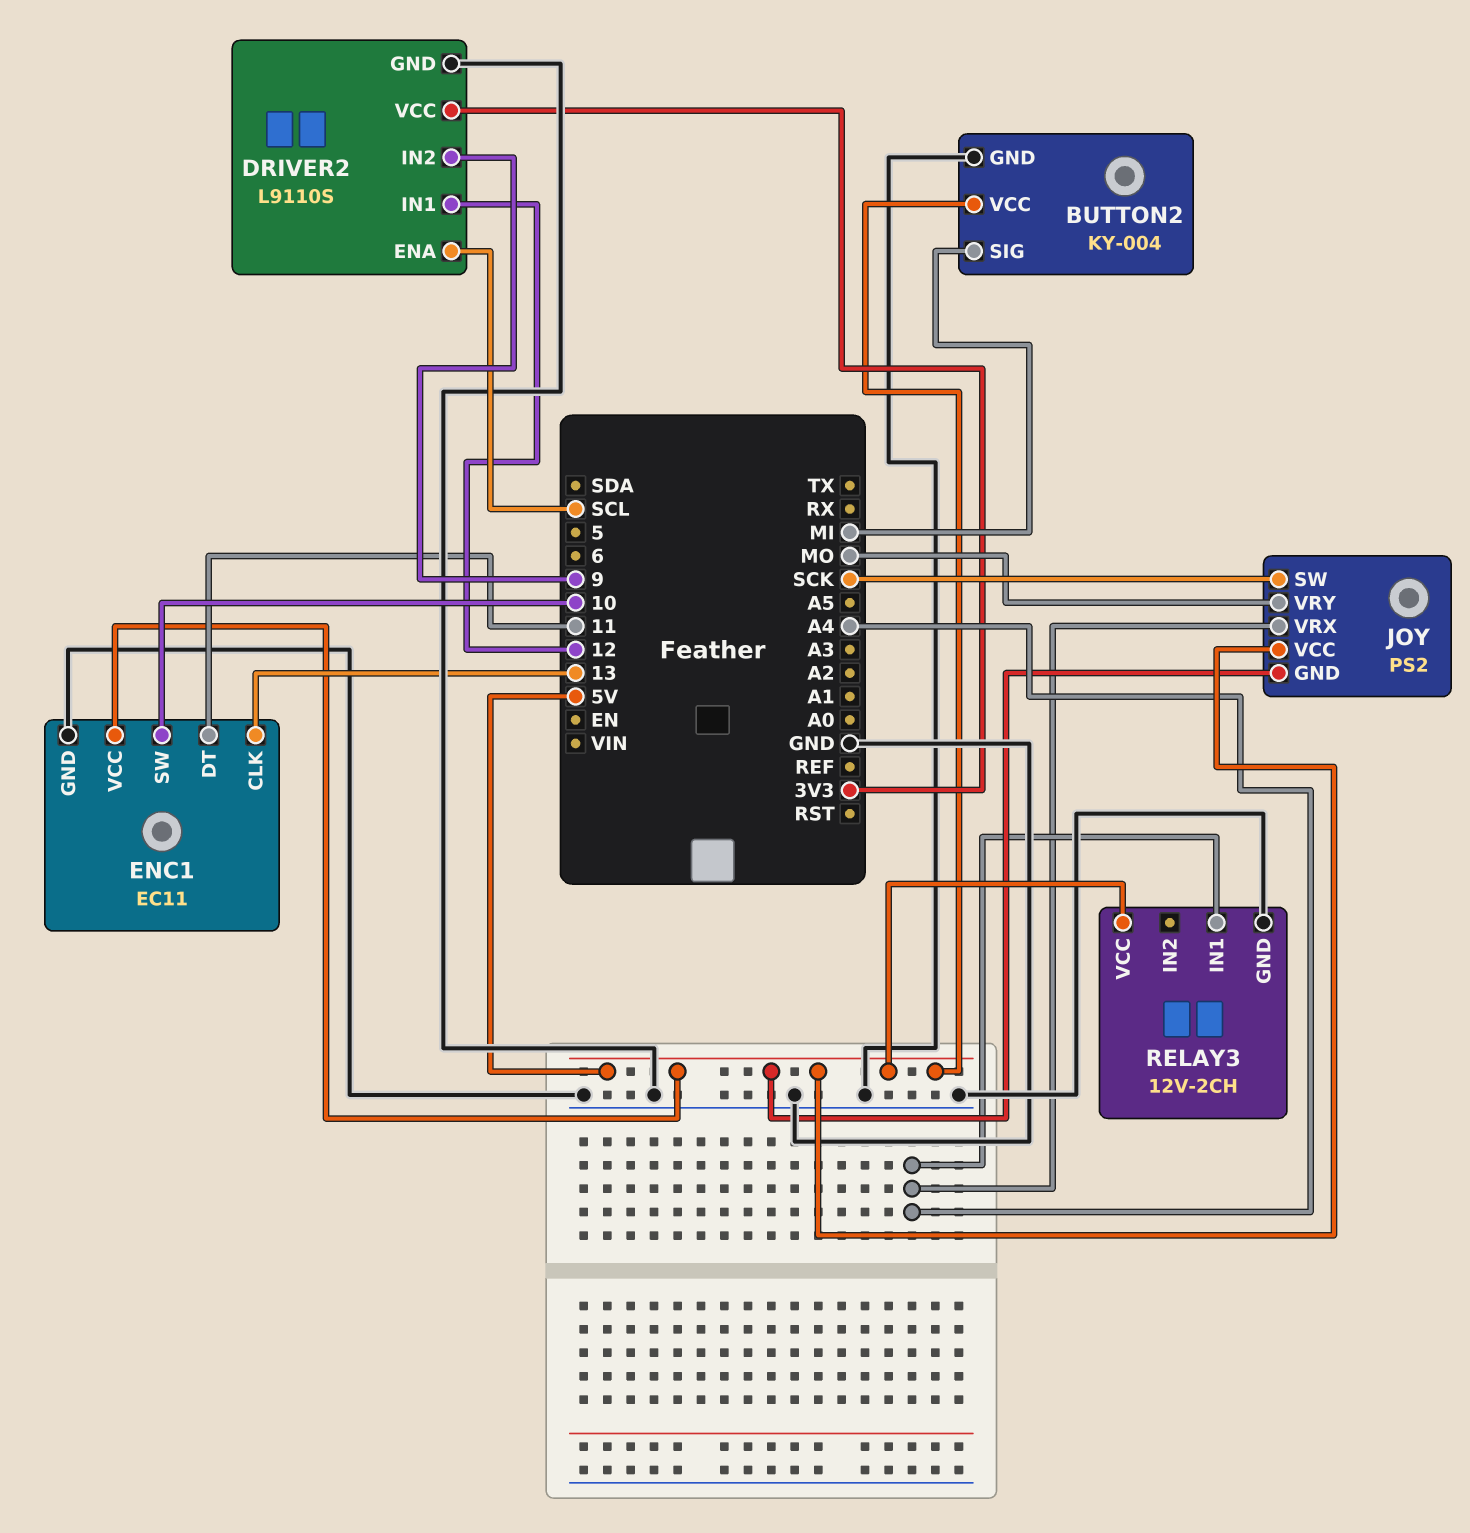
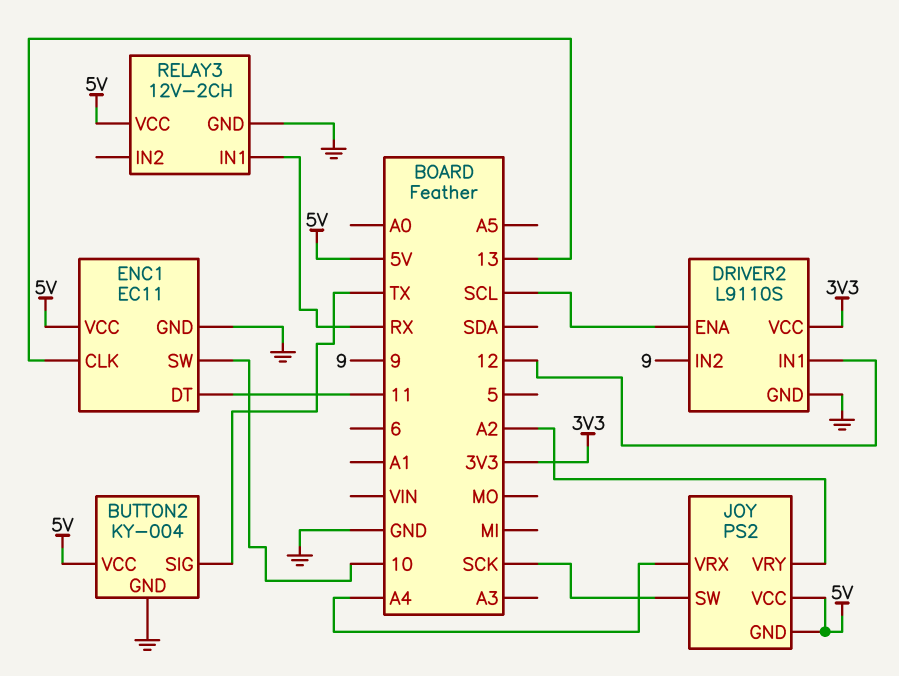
BUTTON2 pin SIG: MI -> TX
JOY pin VRY: MO -> A2
RELAY3 pin IN1: A4 -> RX

